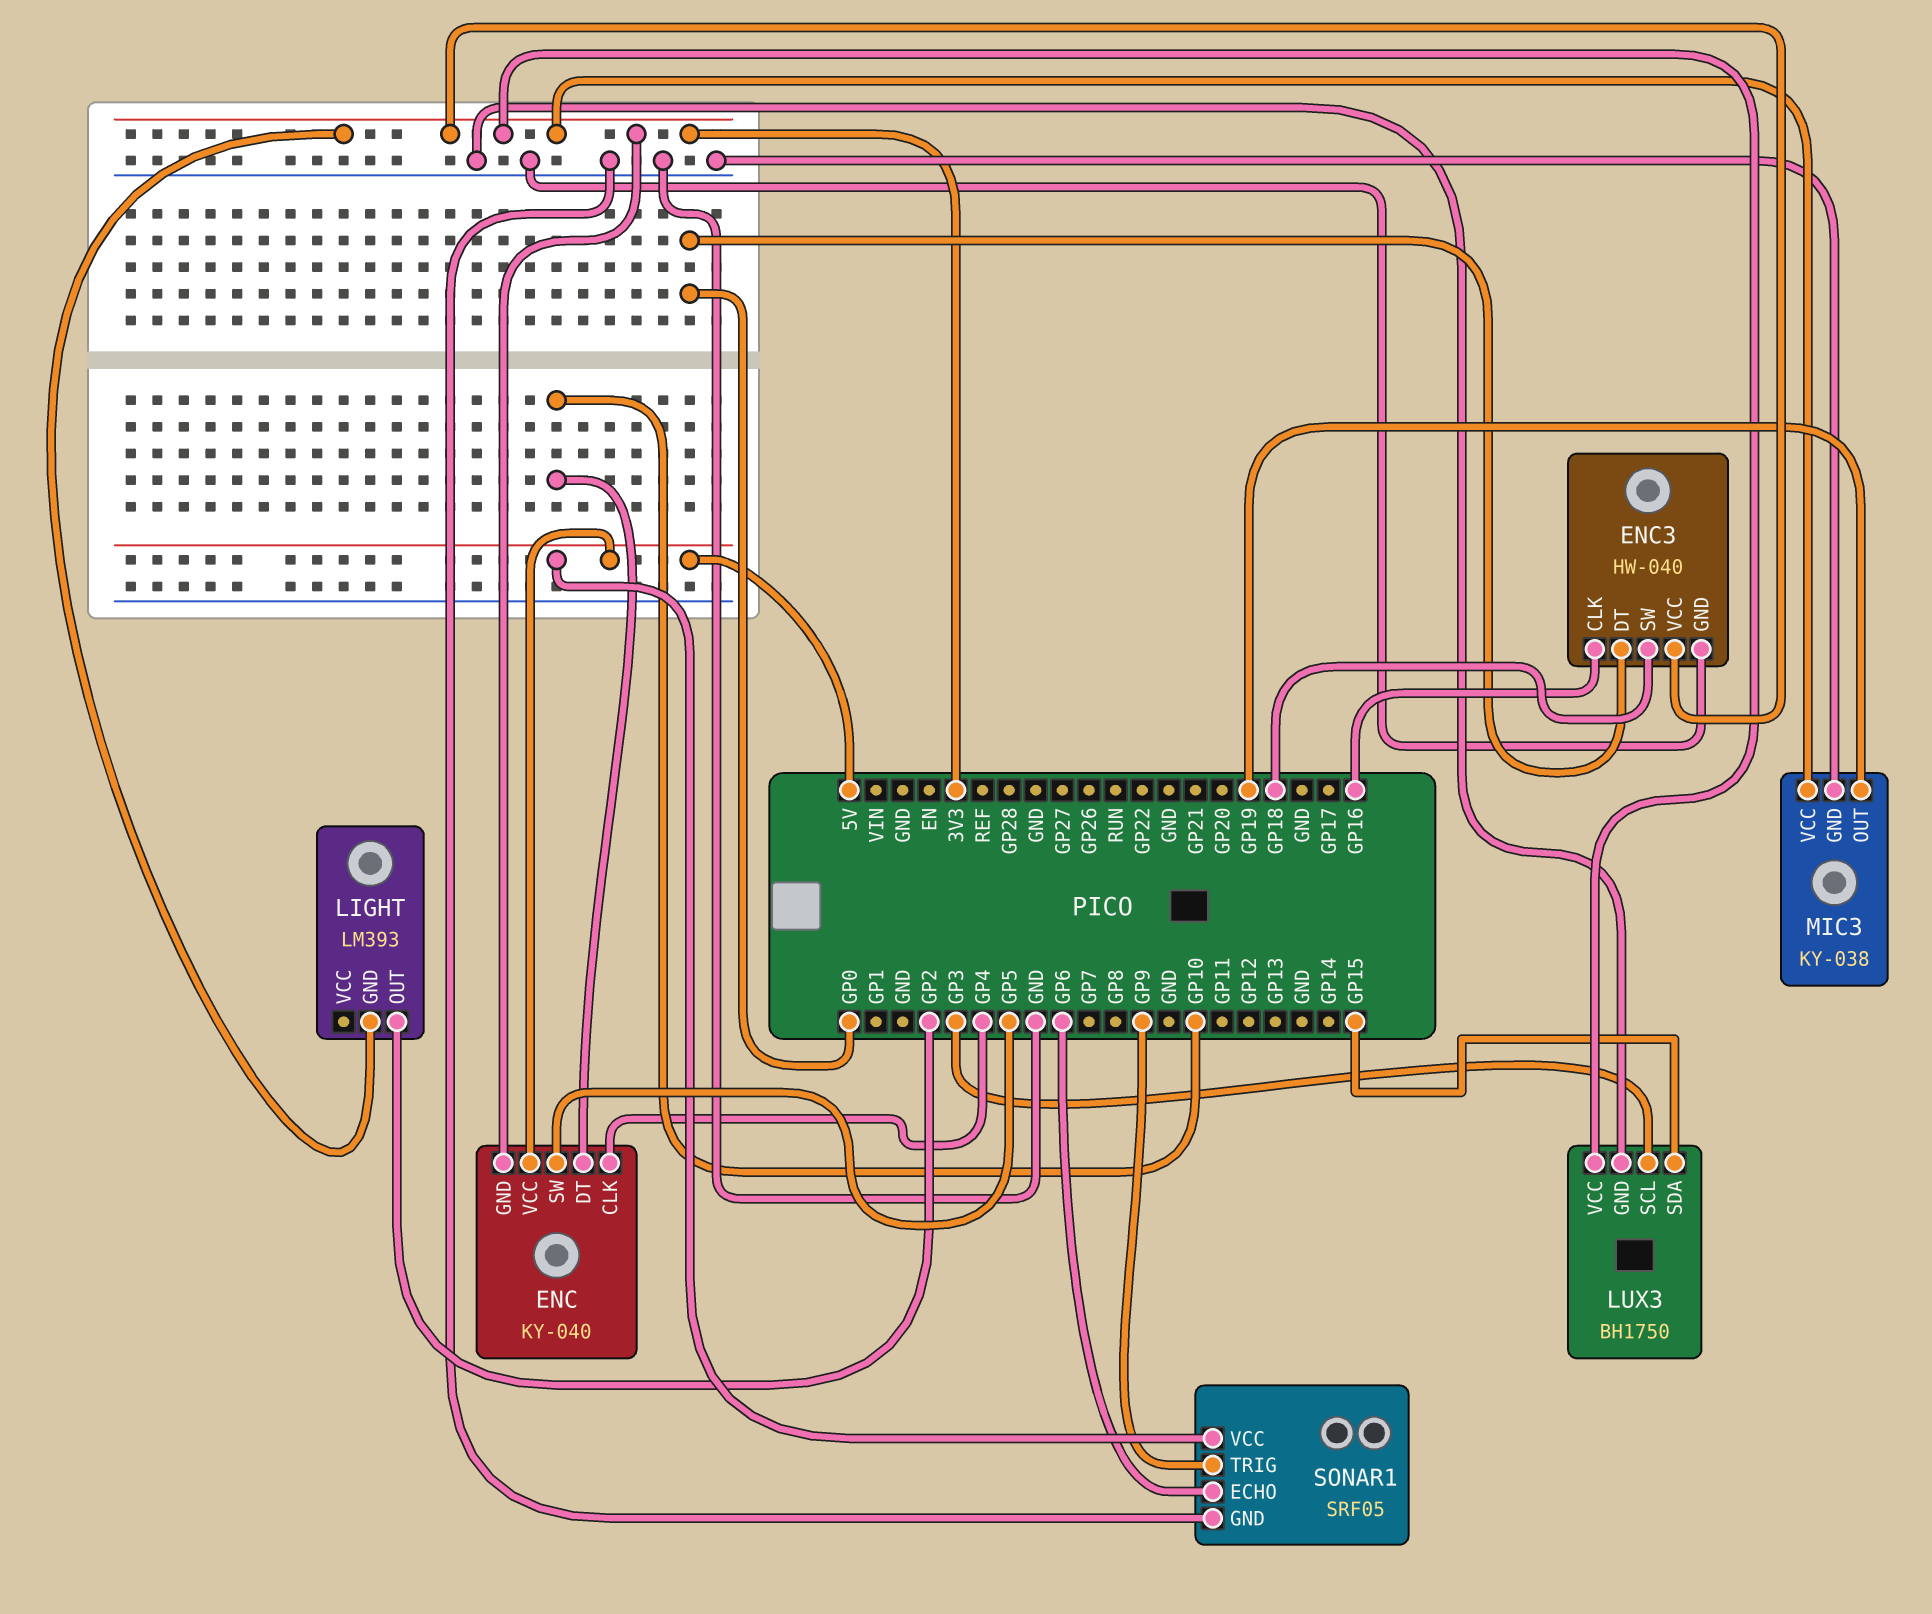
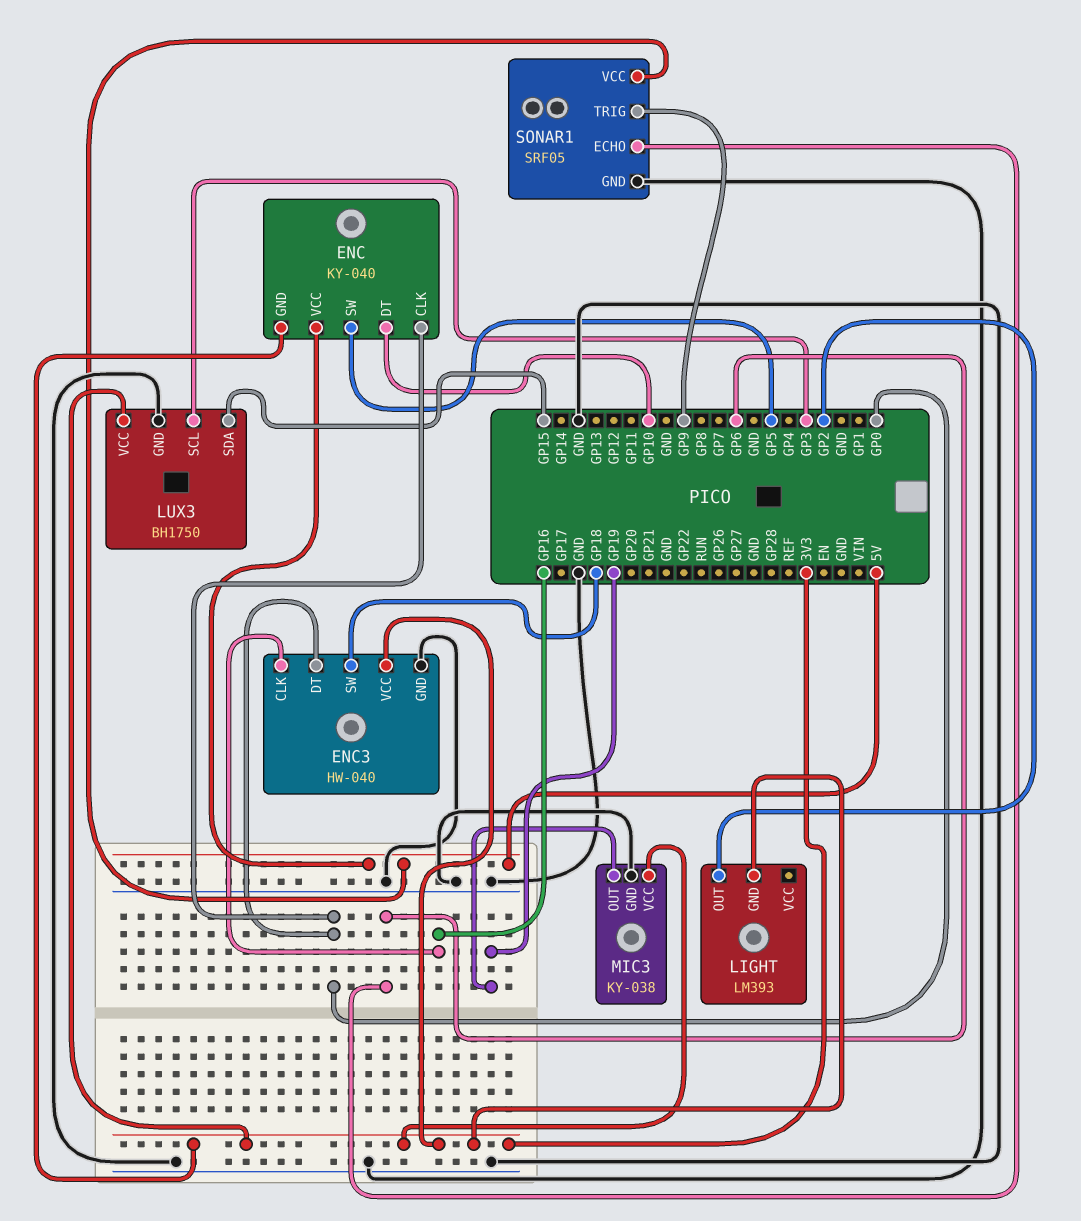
ENC pin CLK: GP4 -> GP0

